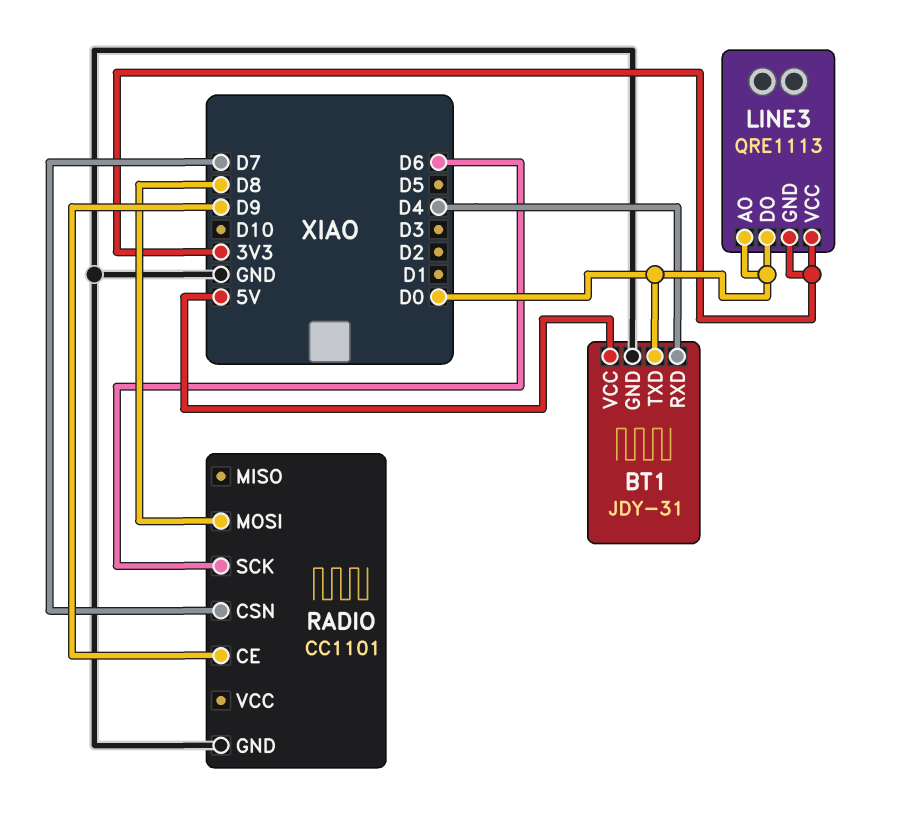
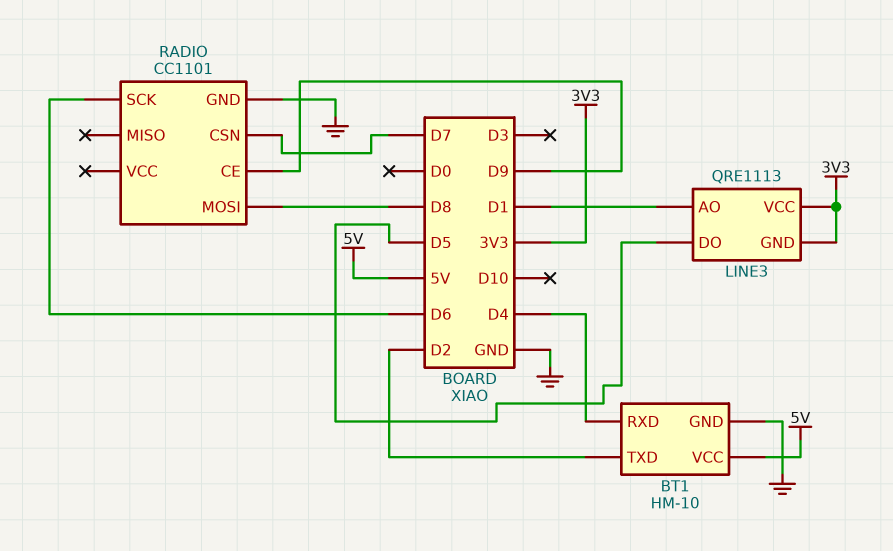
BT1: JDY-31 -> HM-10
BT1 pin TXD: D0 -> D2
LINE3 pin AO: D0 -> D1
LINE3 pin DO: D0 -> D5

